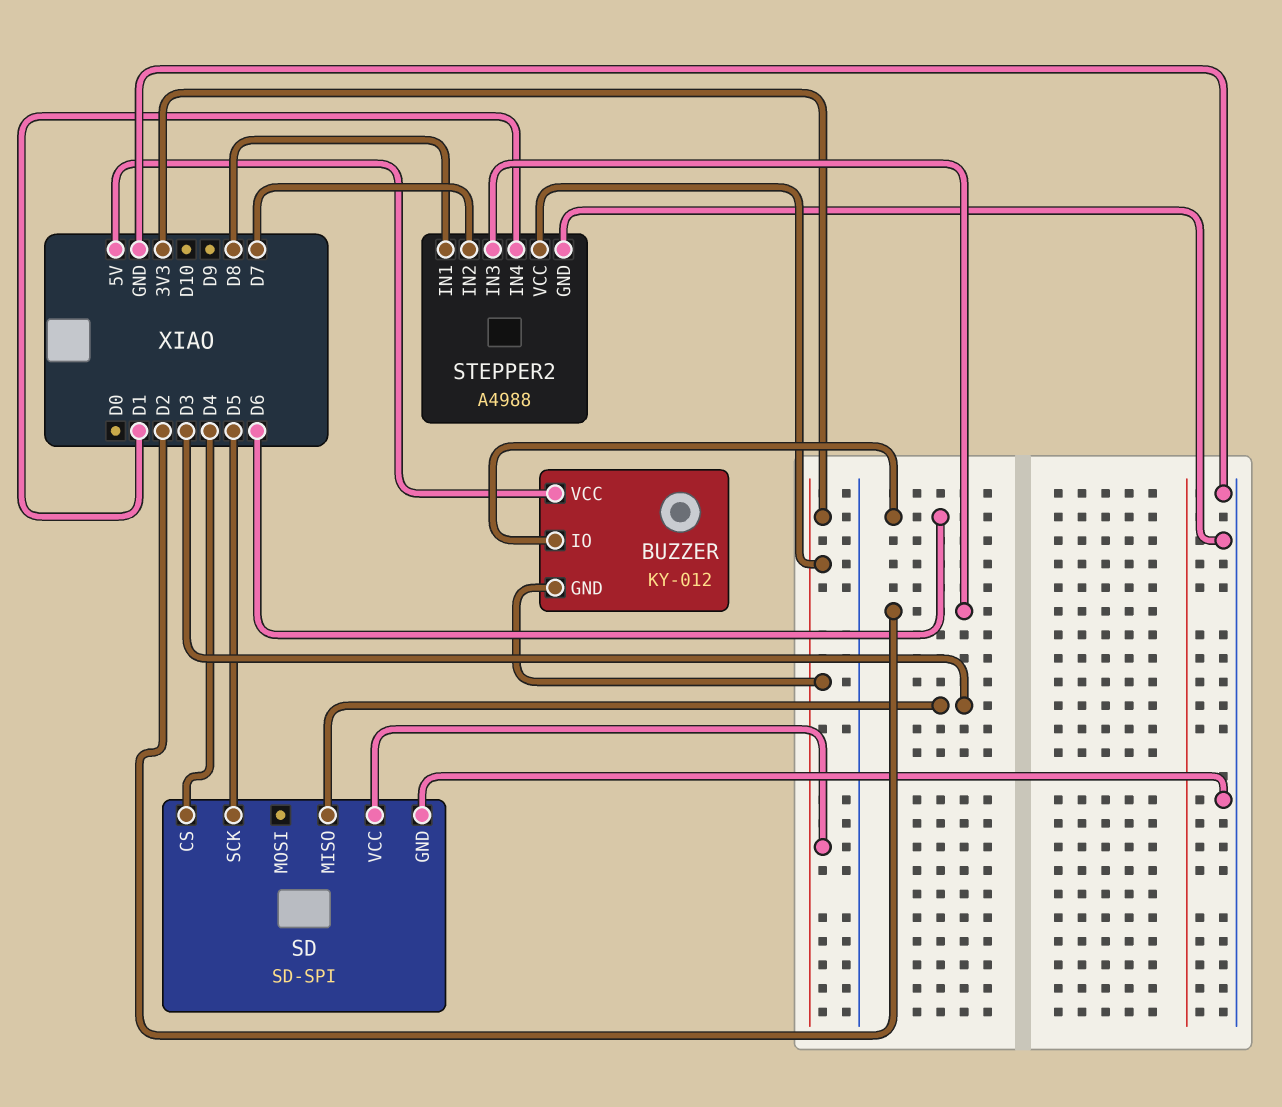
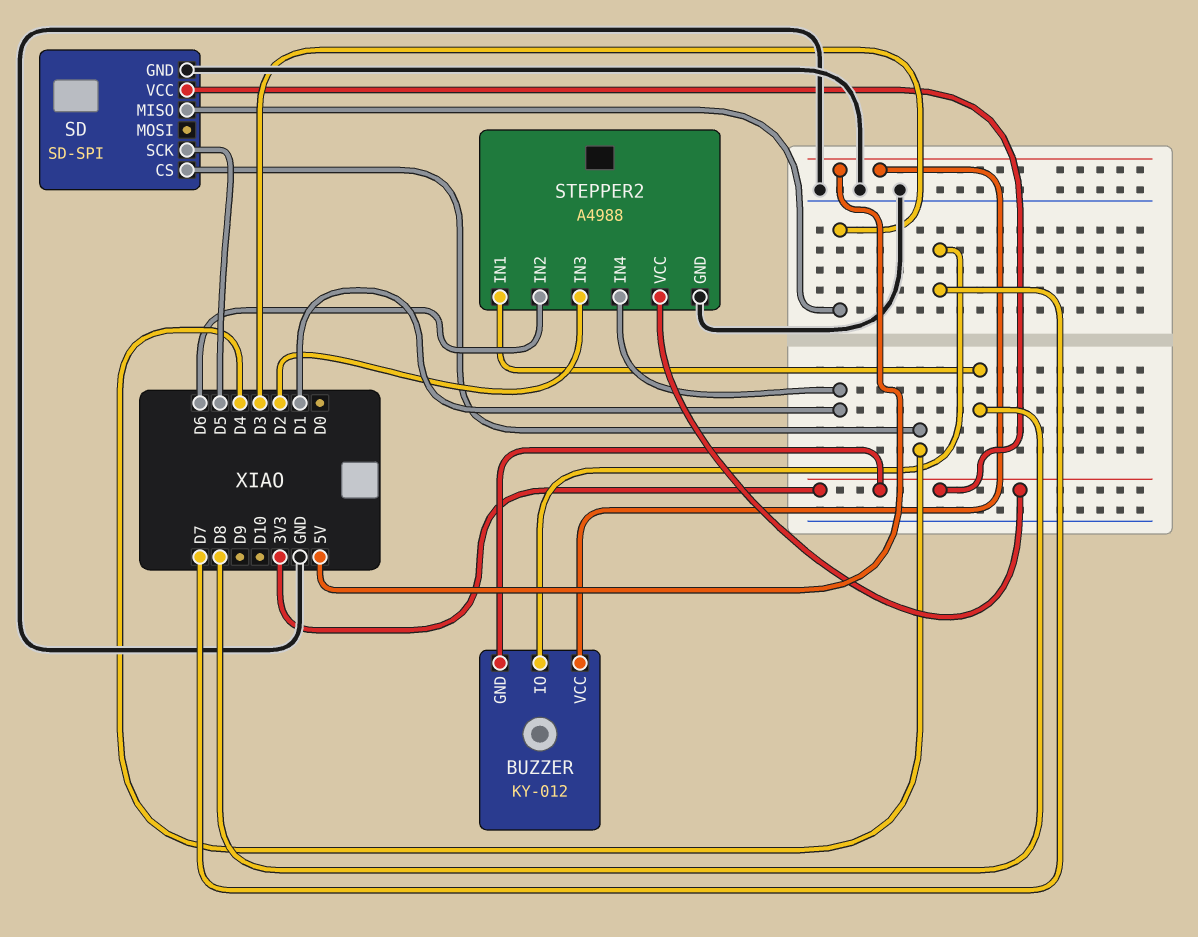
BUZZER pin IO: D6 -> D7
STEPPER2 pin IN2: D7 -> D6

